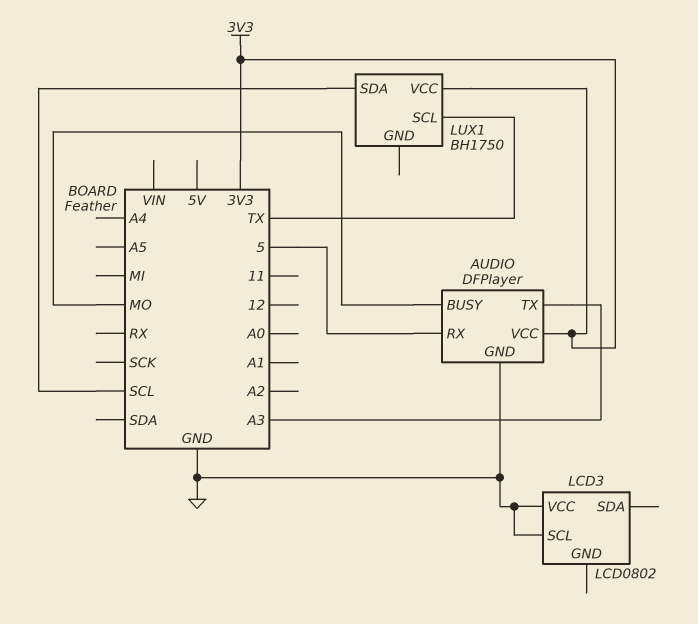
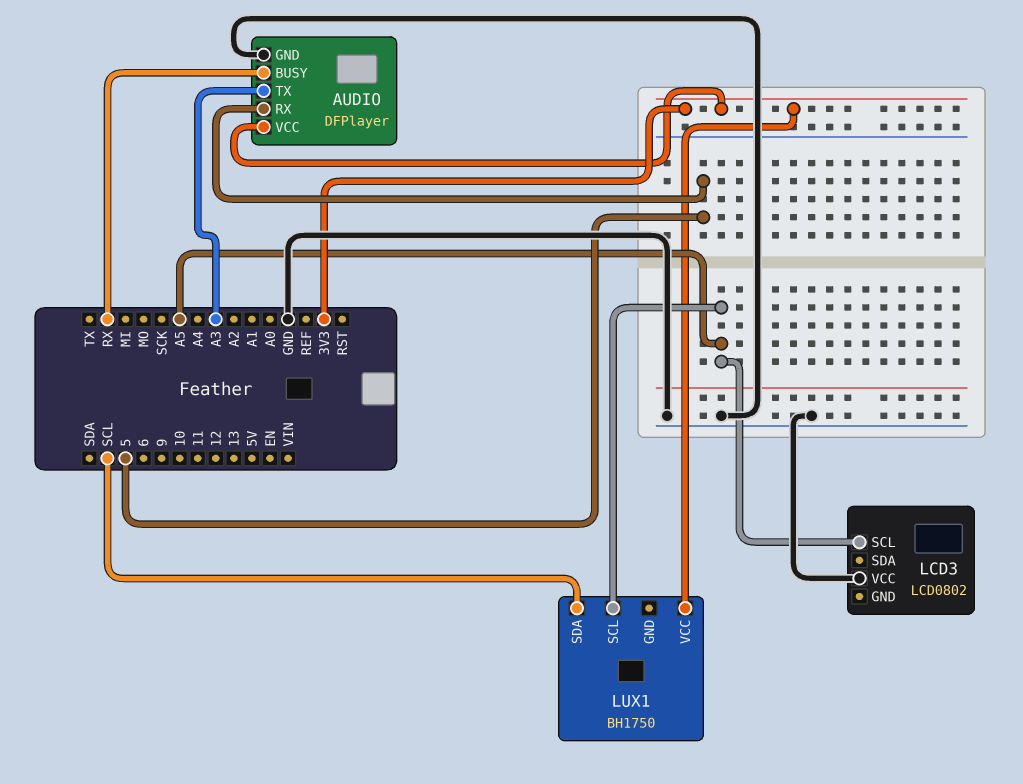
AUDIO pin BUSY: MO -> RX
LCD3 pin SCL: GND -> A5
LUX1 pin SCL: TX -> A5

